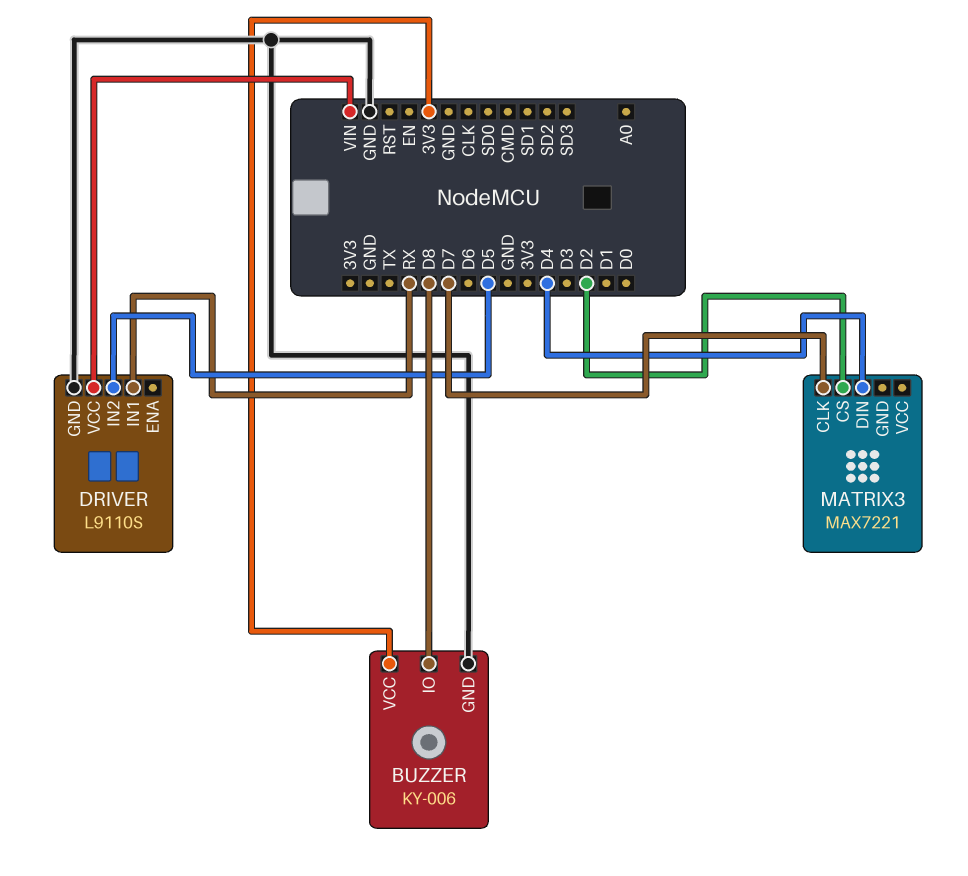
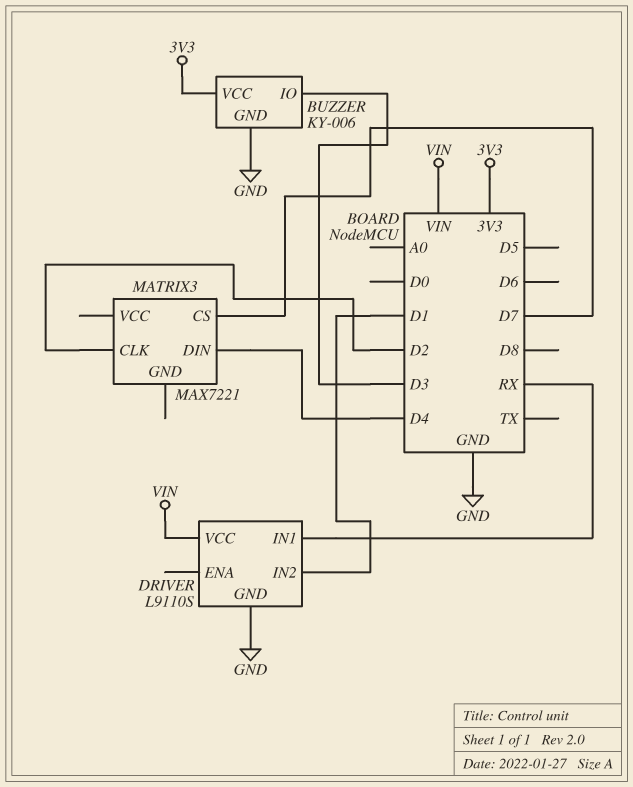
BUZZER pin IO: D8 -> D3
DRIVER pin IN2: D5 -> D1
MATRIX3 pin CLK: D7 -> D2
MATRIX3 pin CS: D2 -> D7

